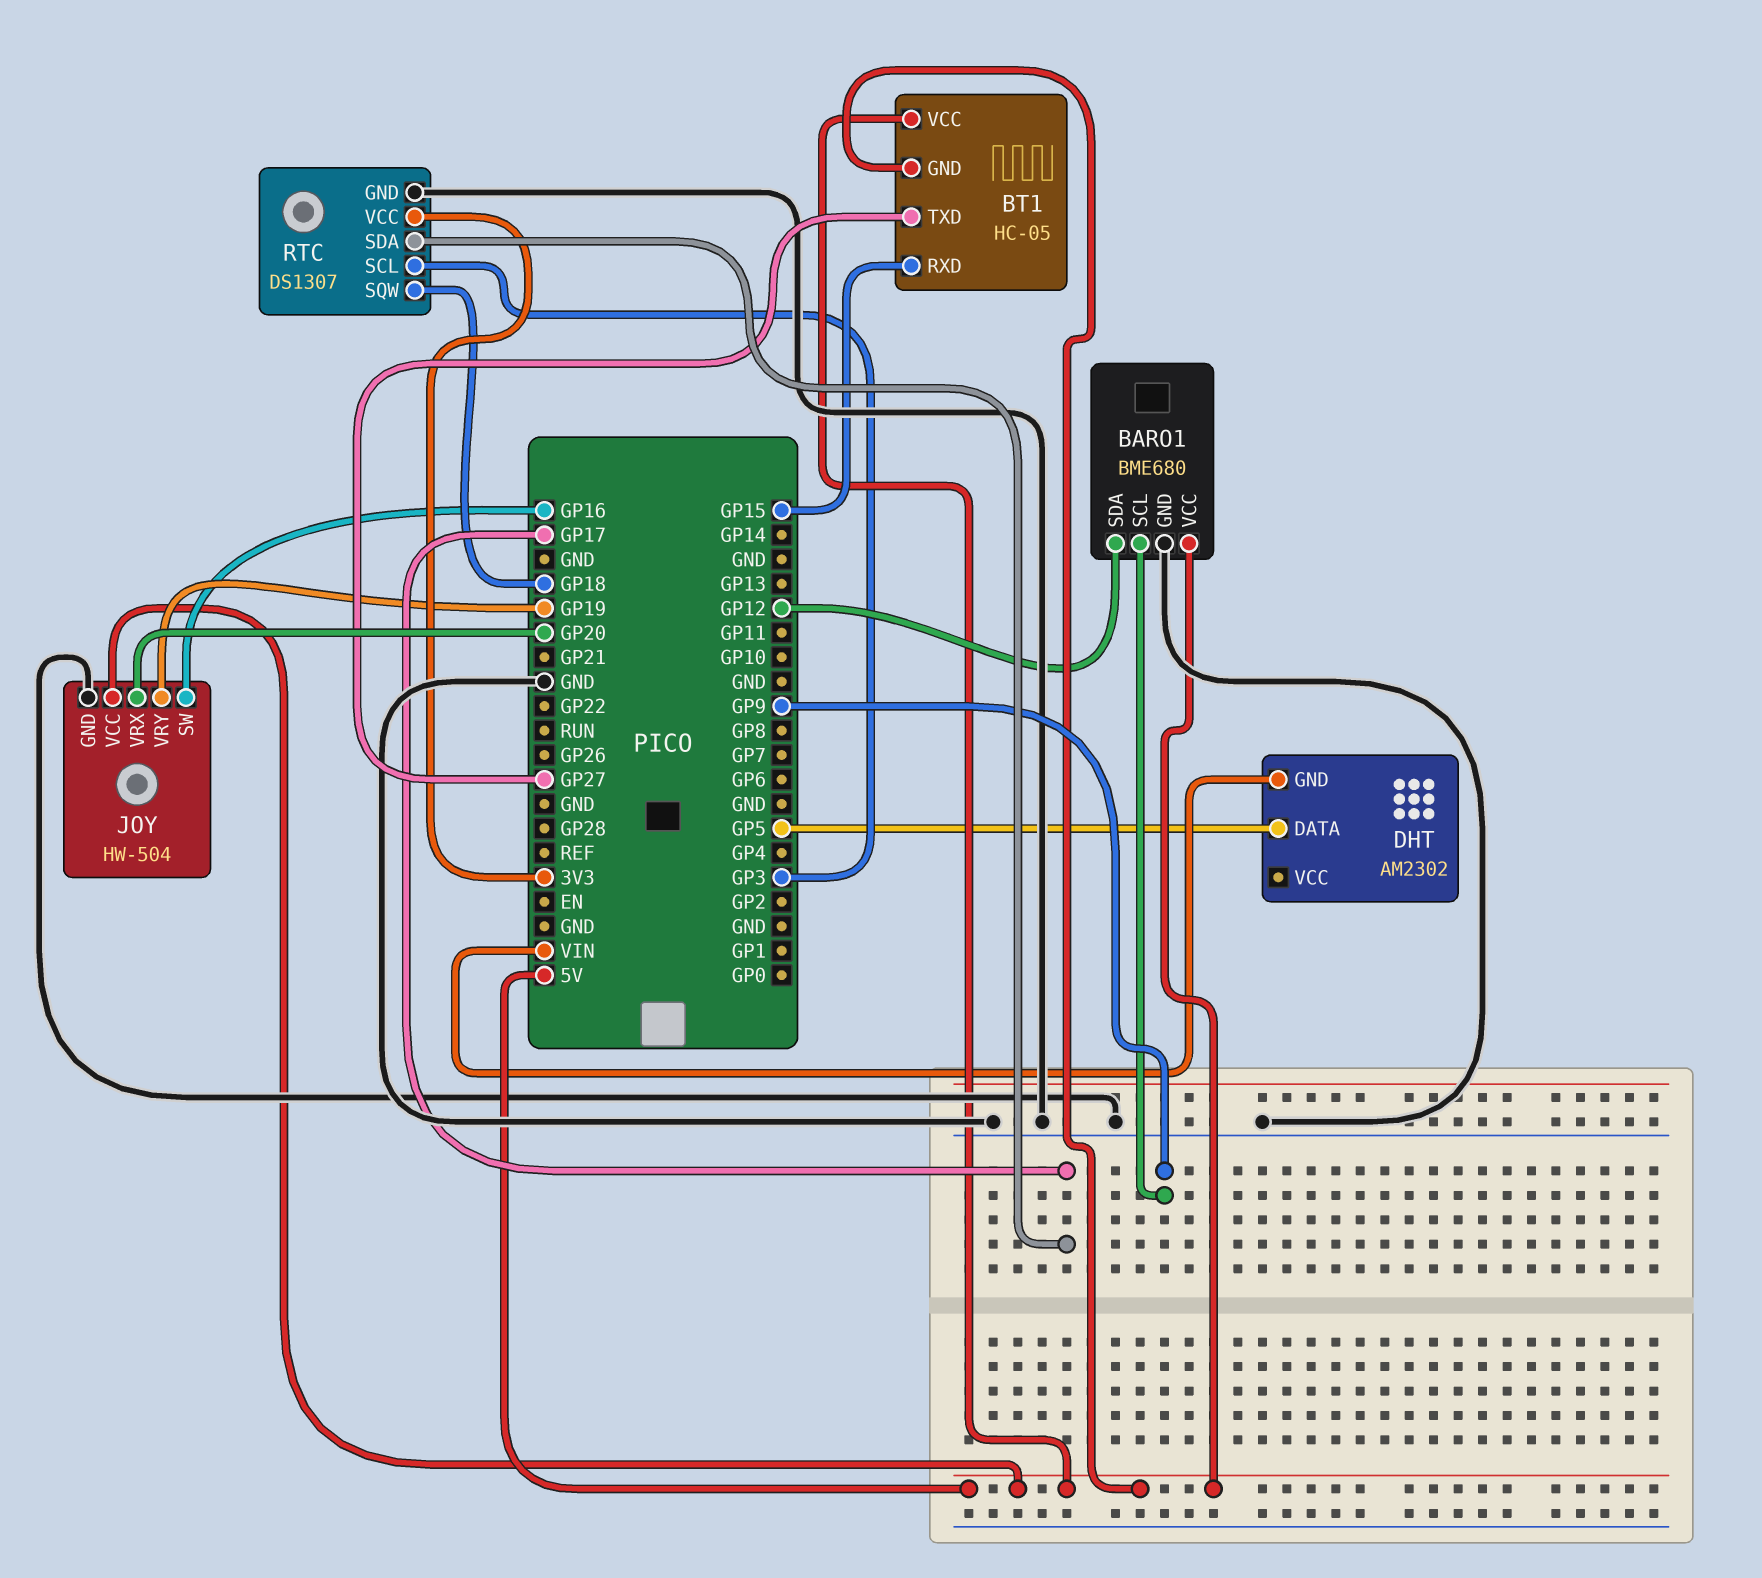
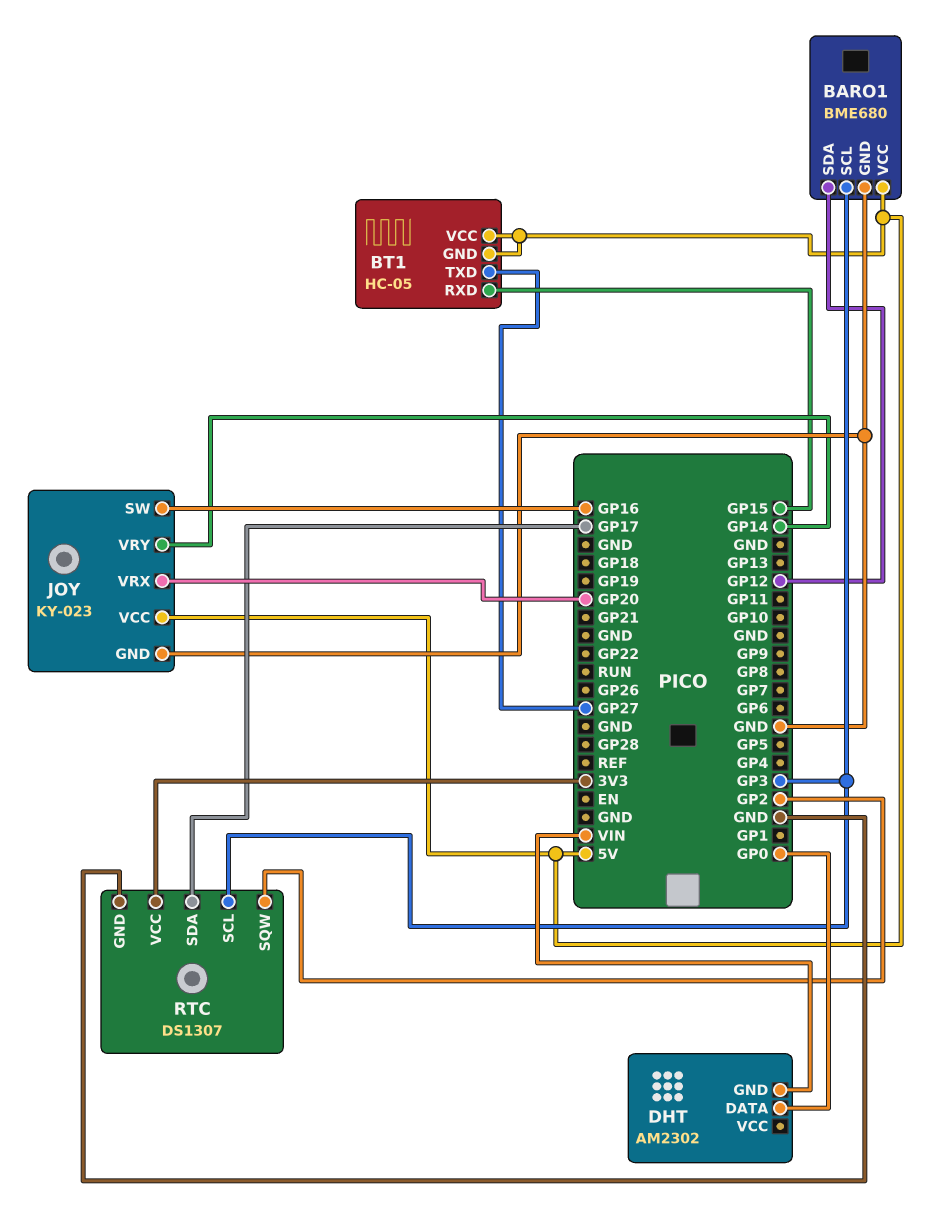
BARO1 pin SCL: GP9 -> GP3
DHT pin DATA: GP5 -> GP0
JOY: HW-504 -> KY-023
JOY pin VRY: GP19 -> GP14
RTC pin SQW: GP18 -> GP2

